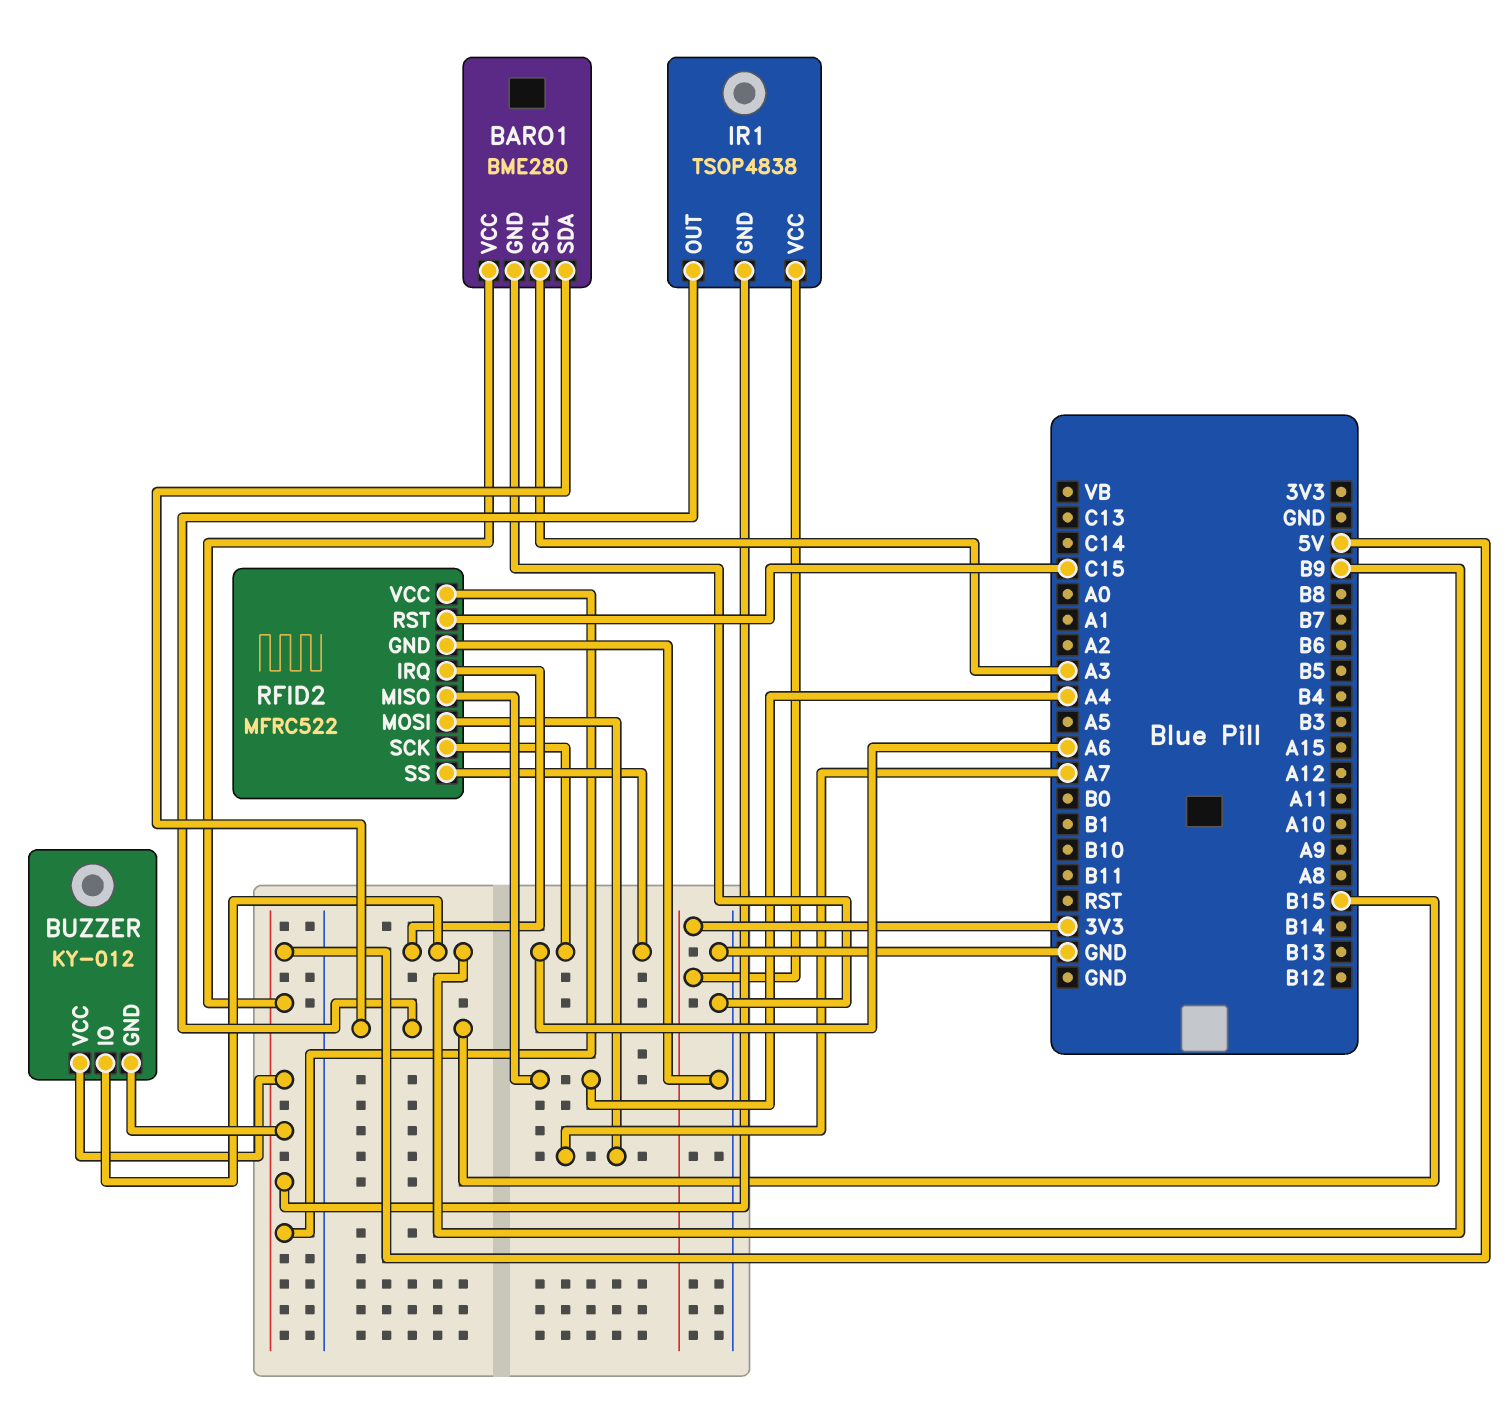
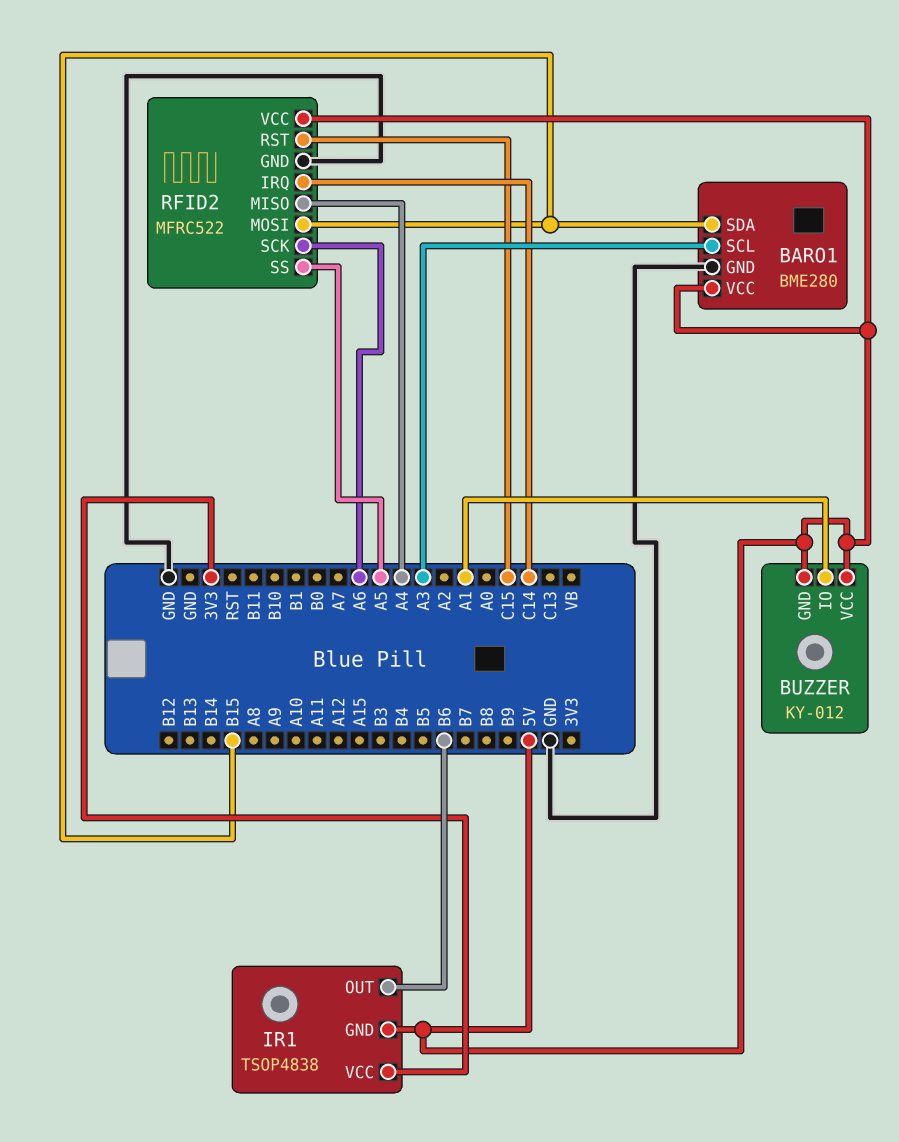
BUZZER pin IO: B9 -> A1
IR1 pin OUT: B15 -> B6
RFID2 pin IRQ: B9 -> C14
RFID2 pin MOSI: A7 -> B15
RFID2 pin SS: A6 -> A5

